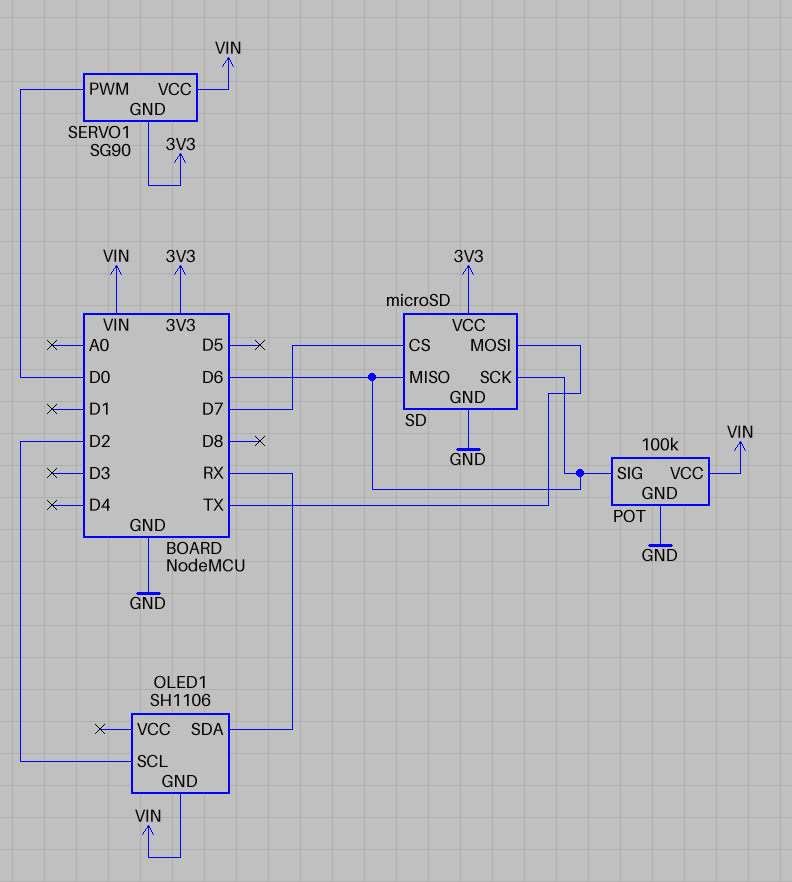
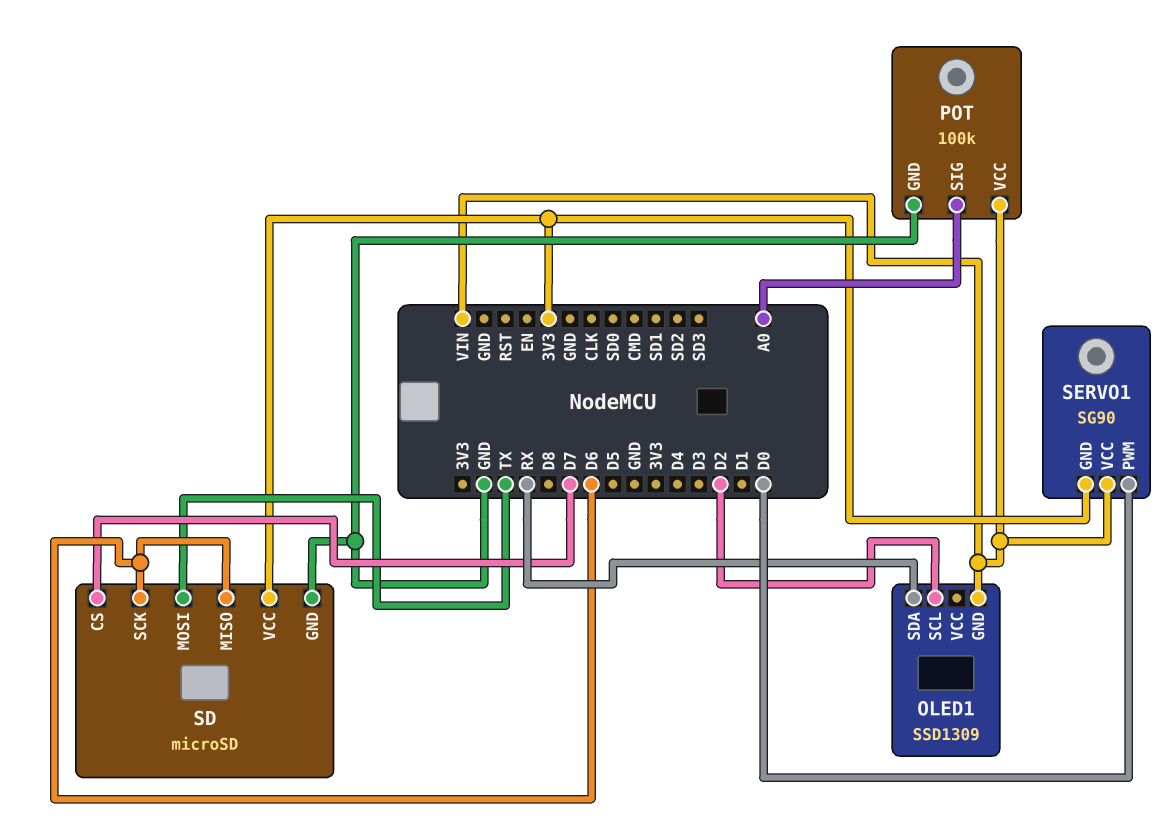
OLED1: SH1106 -> SSD1309
POT pin SIG: D6 -> A0

